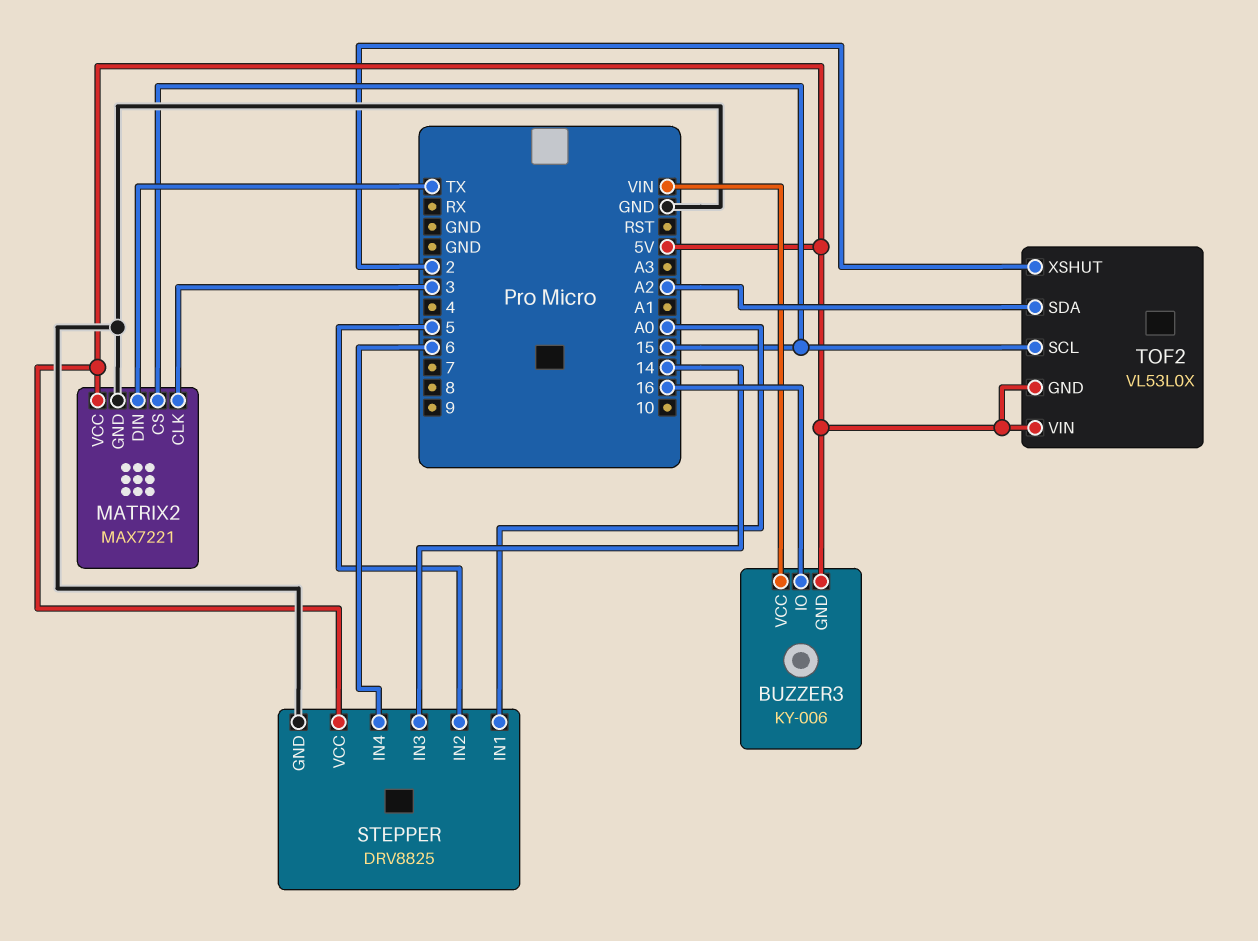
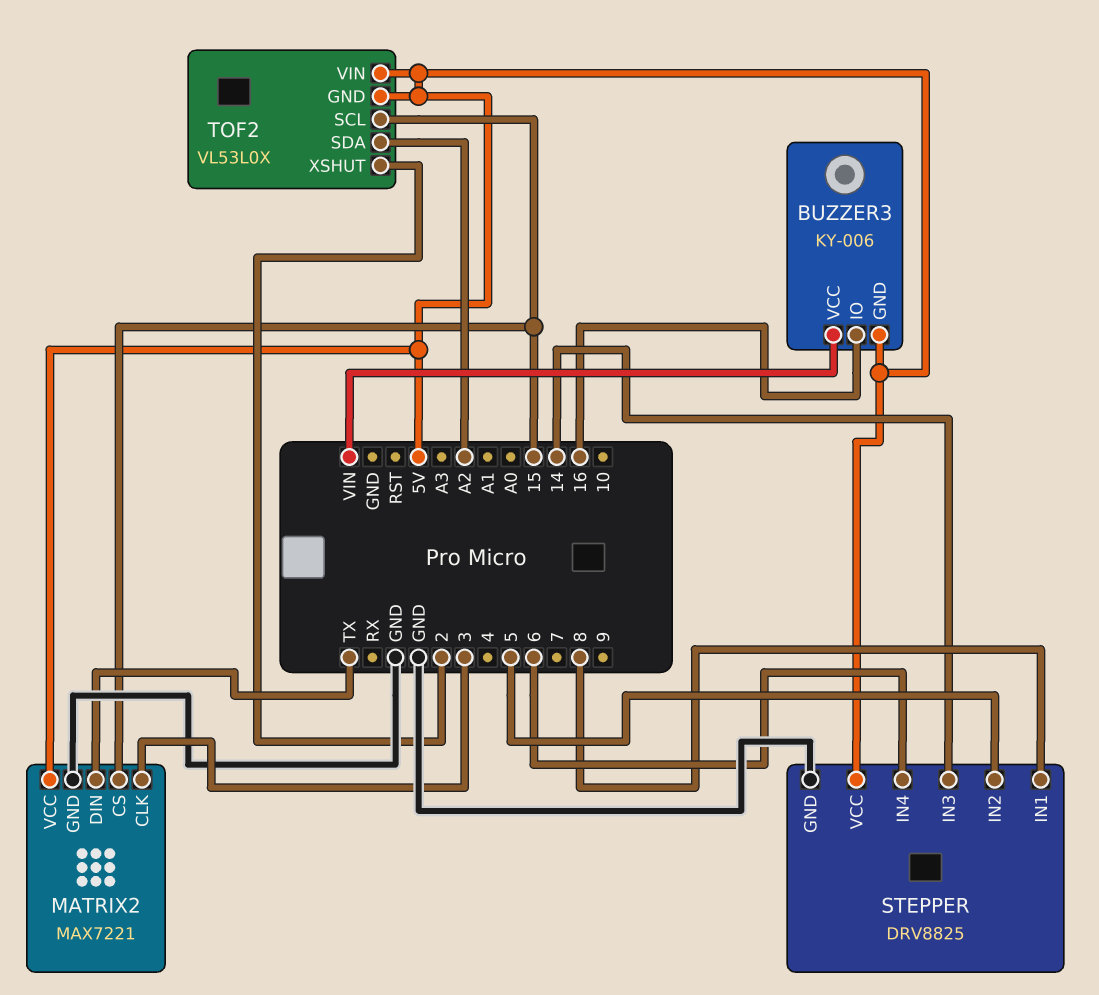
STEPPER pin IN1: A0 -> 8

